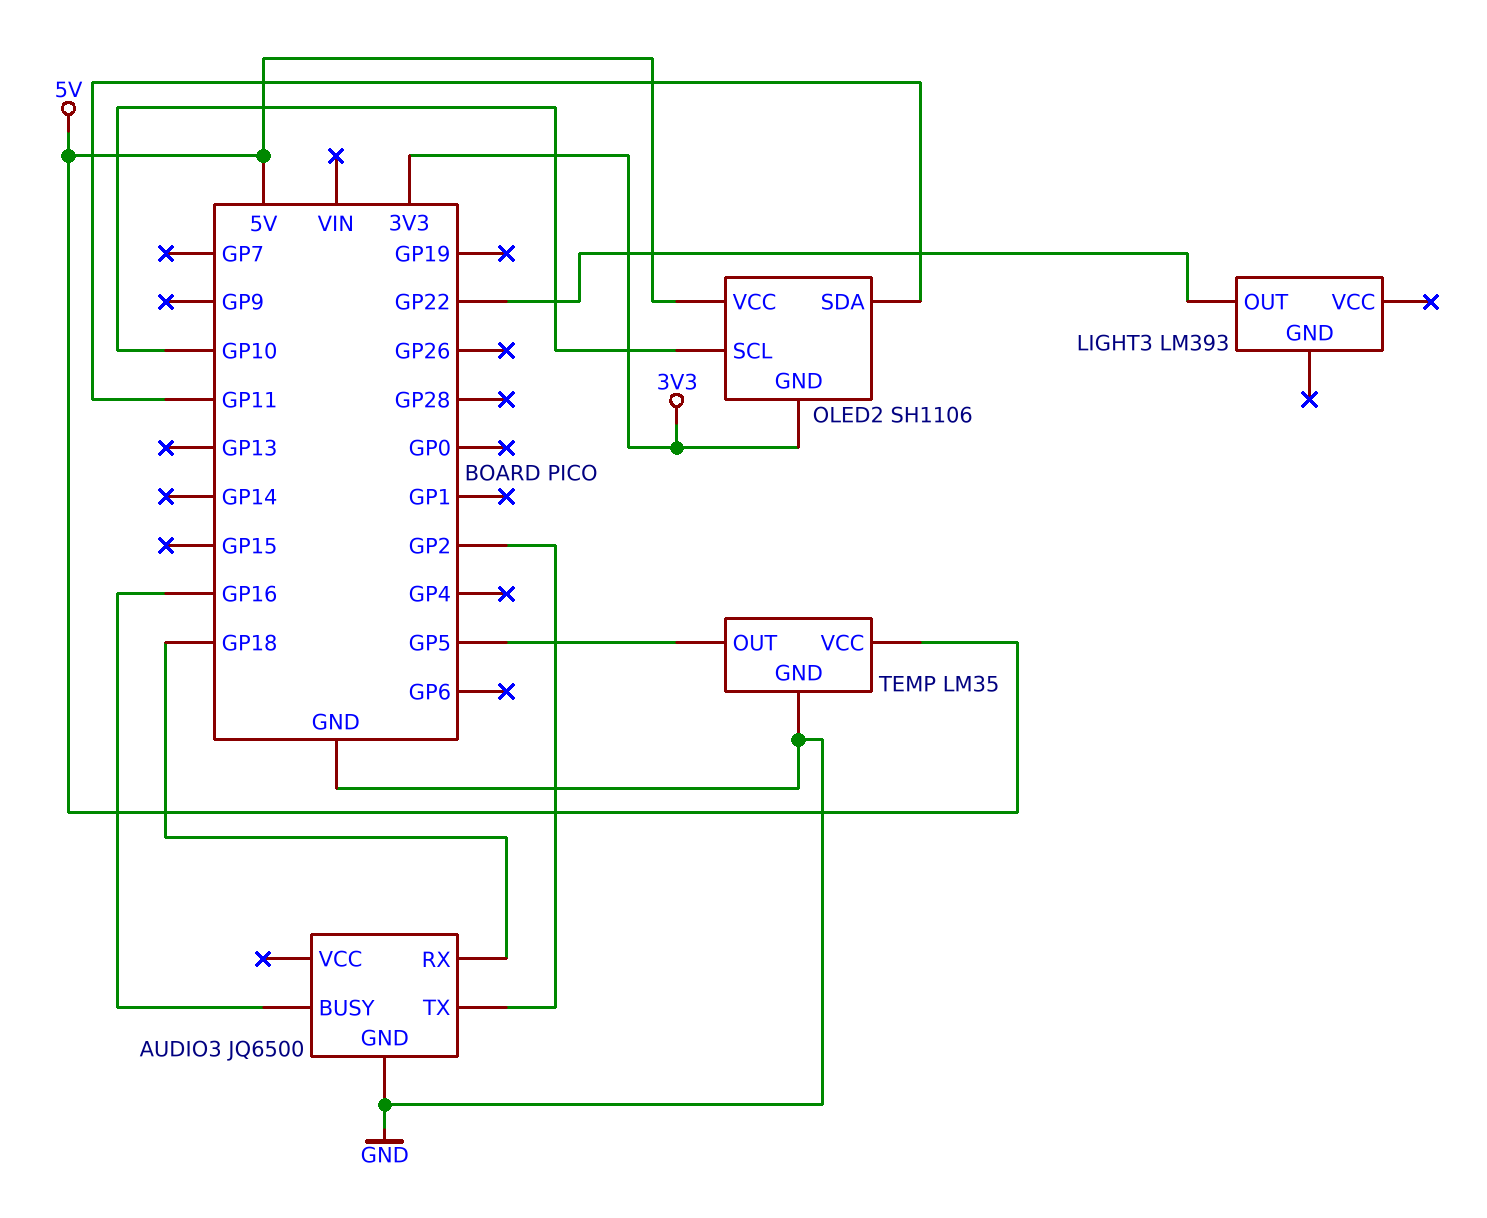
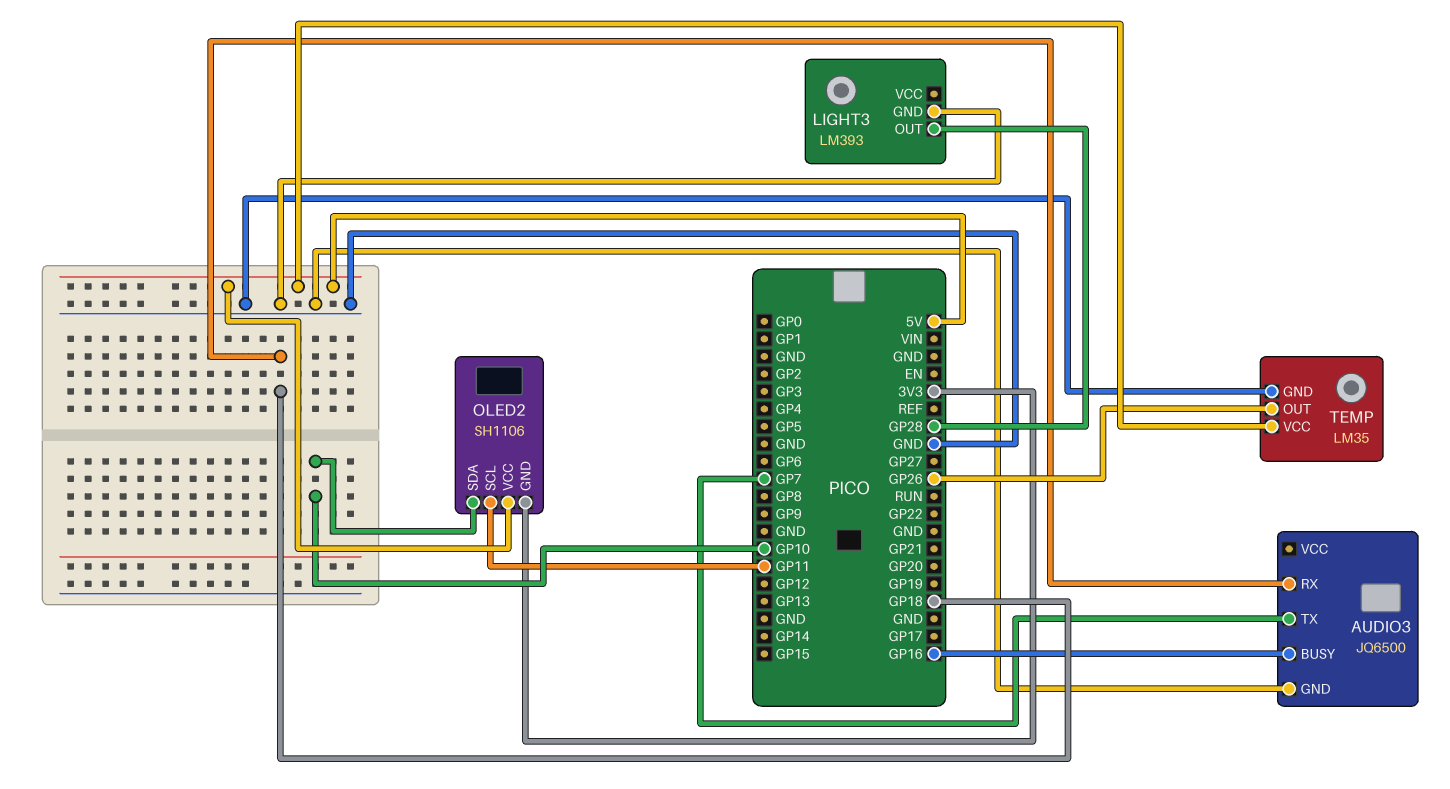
AUDIO3 pin TX: GP2 -> GP7
LIGHT3 pin GND: none -> GND
LIGHT3 pin OUT: GP22 -> GP28
OLED2 pin SCL: GP10 -> GP11
OLED2 pin SDA: GP11 -> GP10
TEMP pin OUT: GP5 -> GP26

